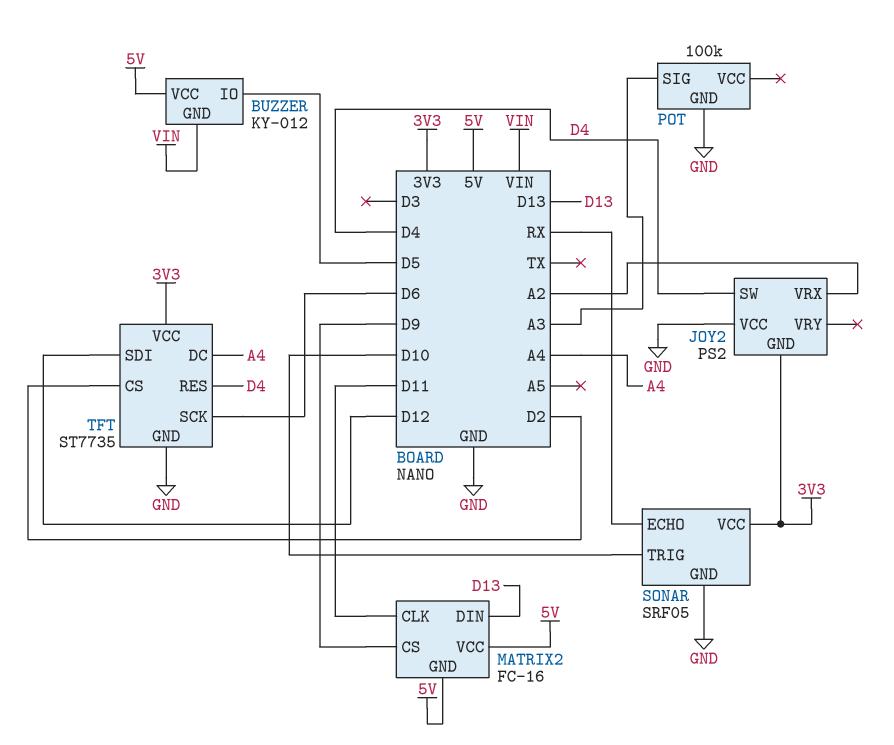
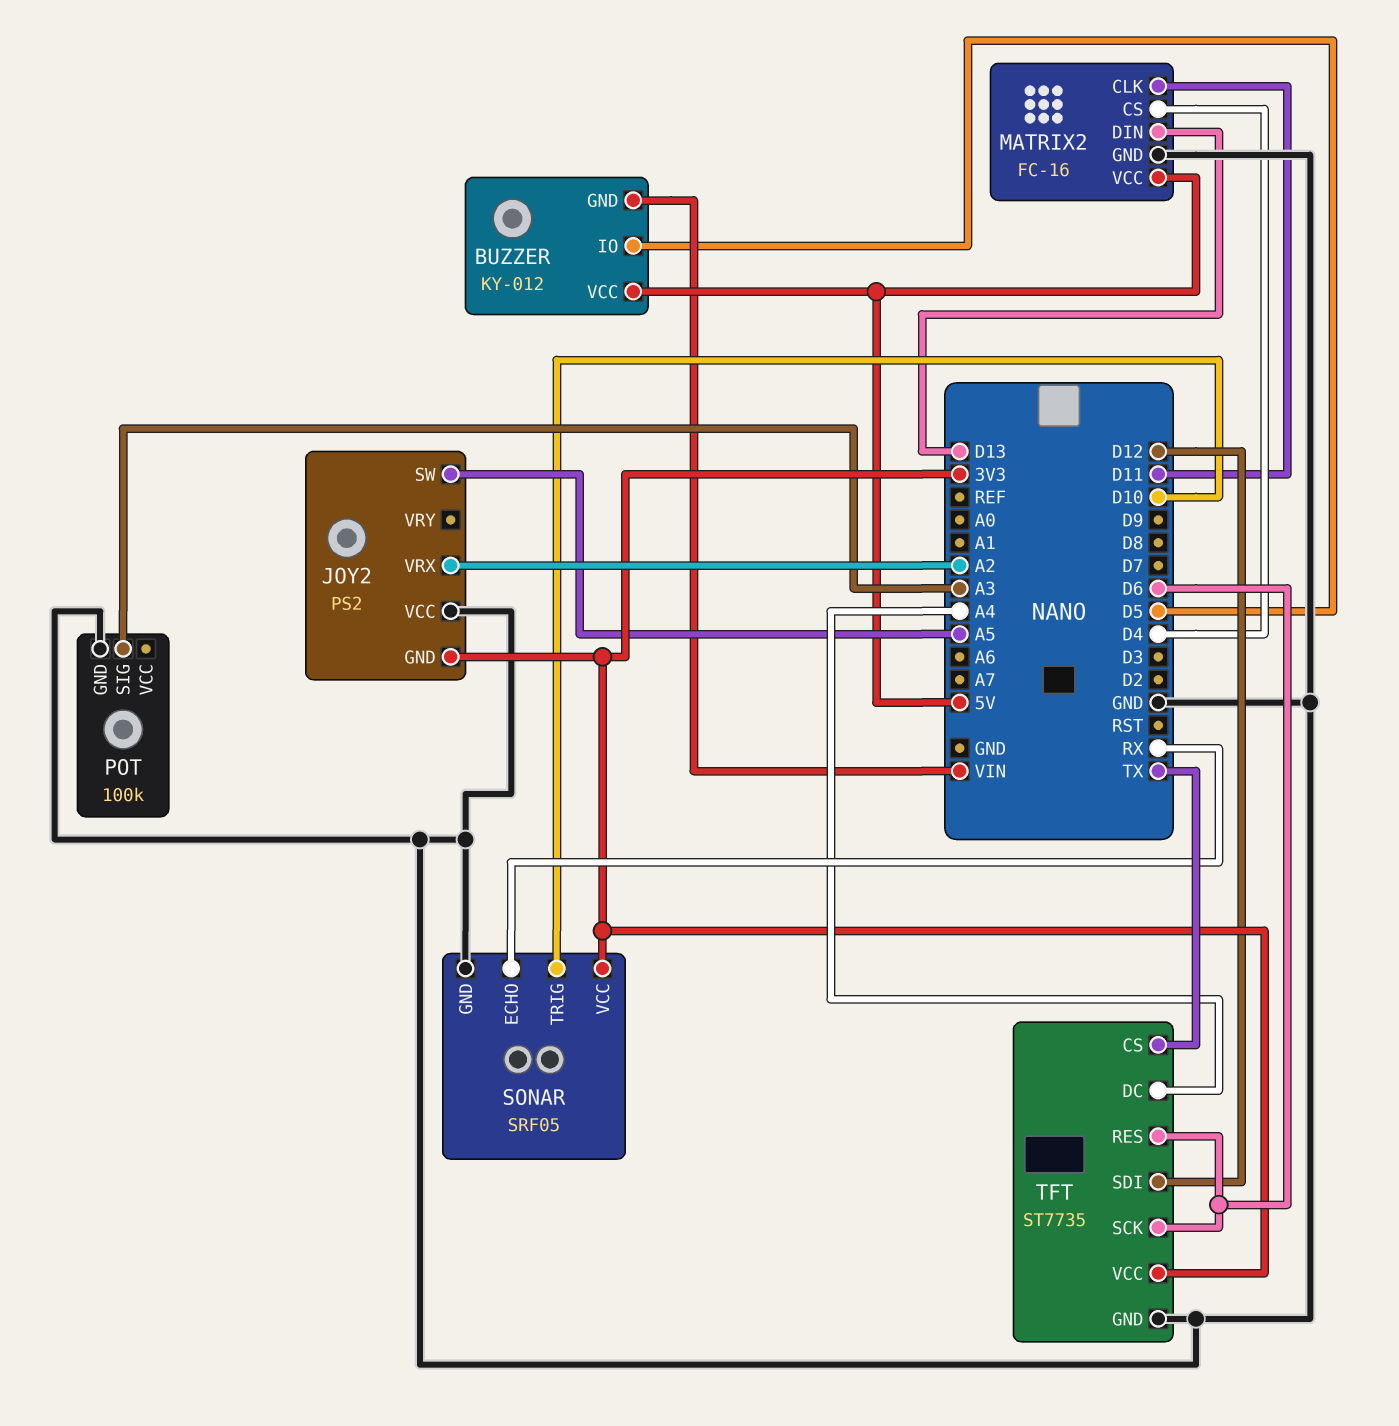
JOY2 pin SW: D4 -> A5
MATRIX2 pin CS: D9 -> D4
MATRIX2 pin GND: 5V -> GND
TFT pin CS: D2 -> TX
TFT pin RES: D4 -> D6

